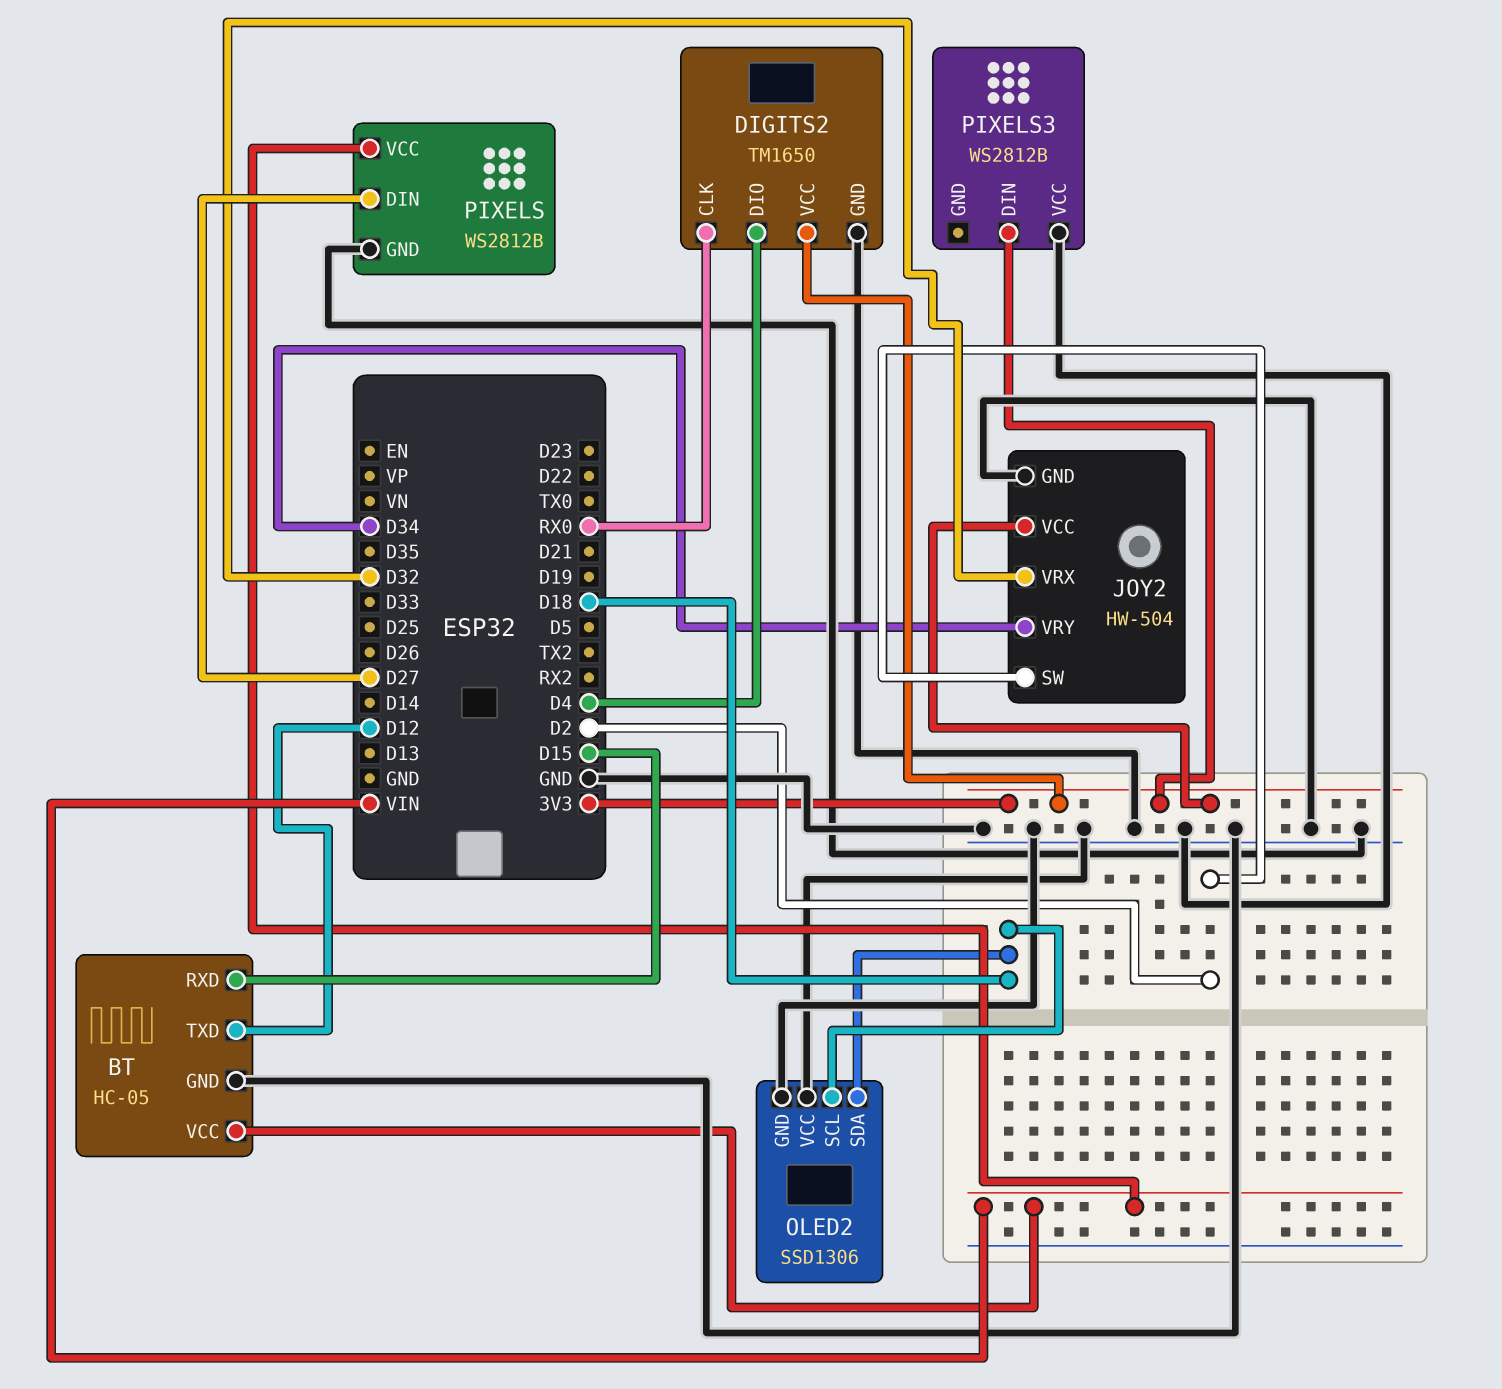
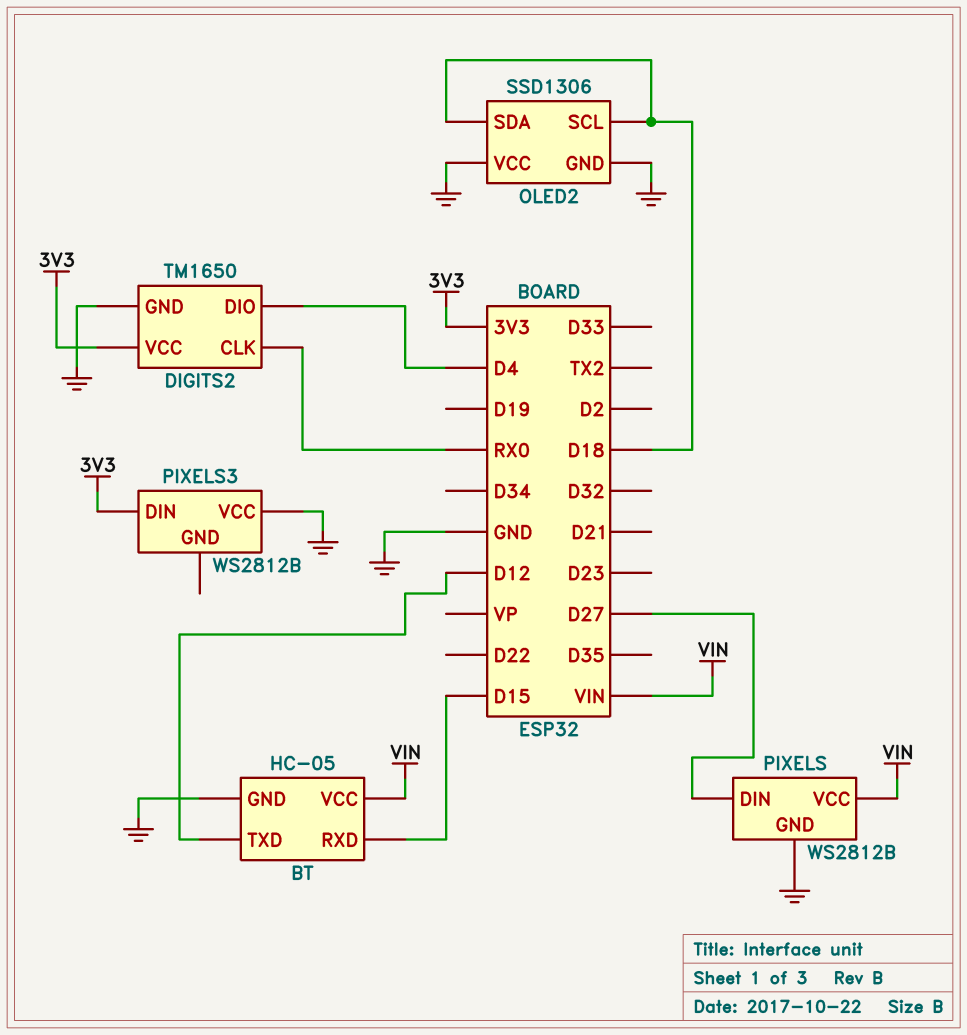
JOY2: HW-504 -> none
JOY2 pin GND: GND -> none
JOY2 pin SW: D2 -> none
JOY2 pin VCC: 3V3 -> none
JOY2 pin VRX: D32 -> none
JOY2 pin VRY: D34 -> none

